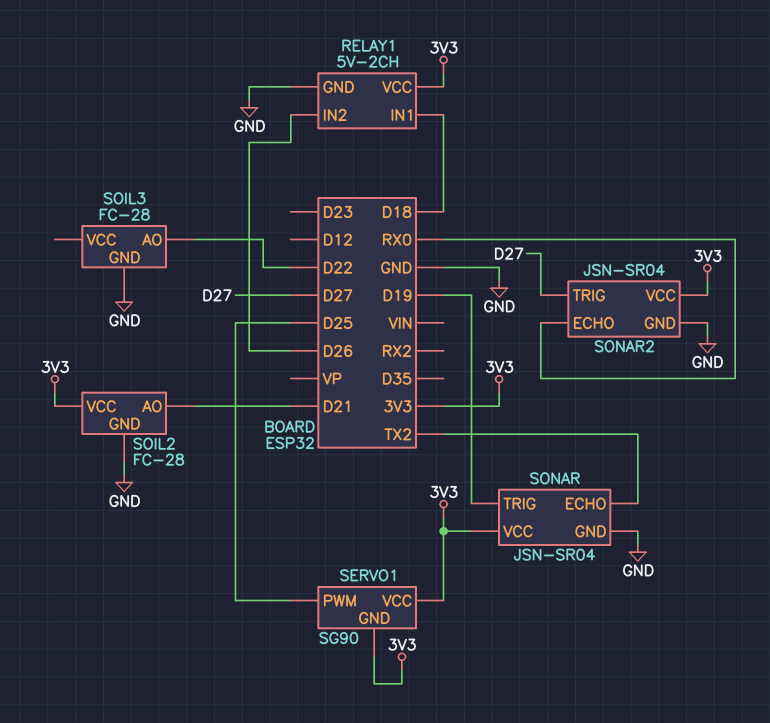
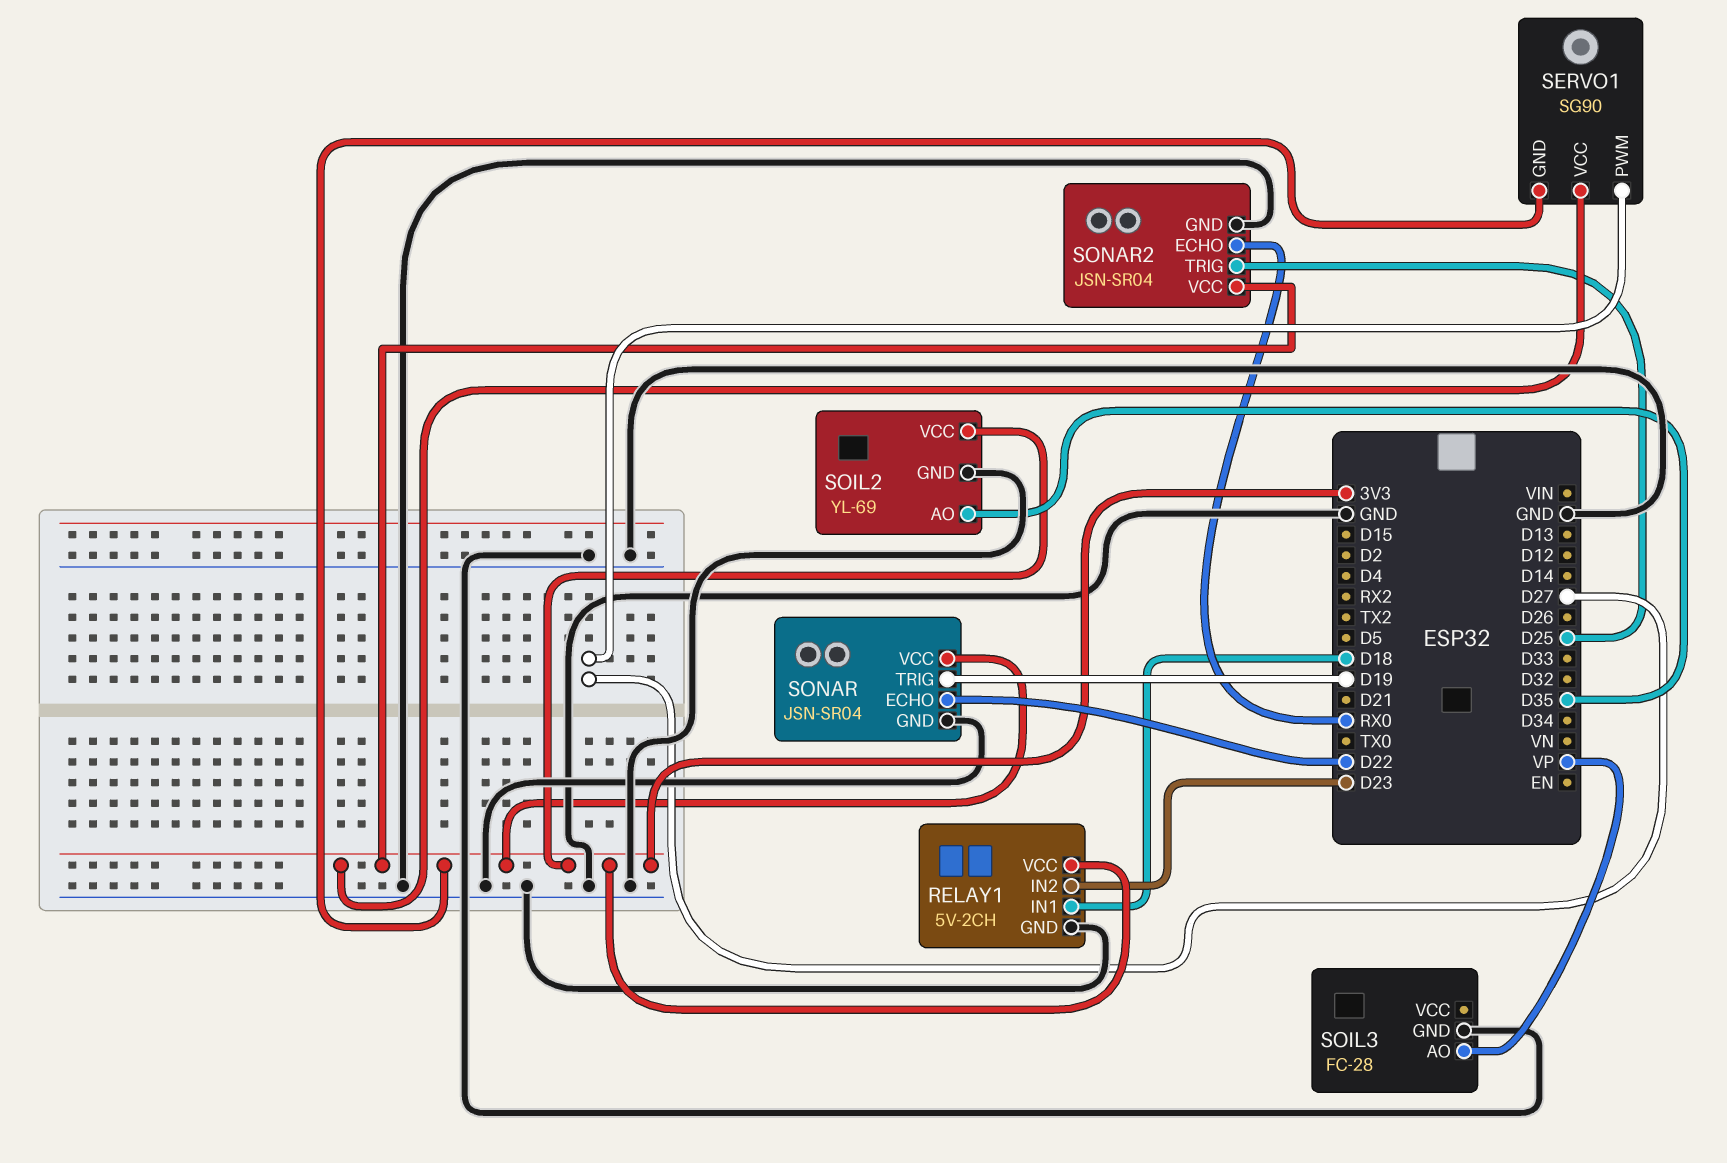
RELAY1 pin IN2: D26 -> D23
SERVO1 pin PWM: D25 -> D27
SOIL2: FC-28 -> YL-69
SOIL2 pin AO: D21 -> D35
SOIL3 pin AO: D22 -> VP
SONAR pin ECHO: TX2 -> D22
SONAR2 pin TRIG: D27 -> D25

